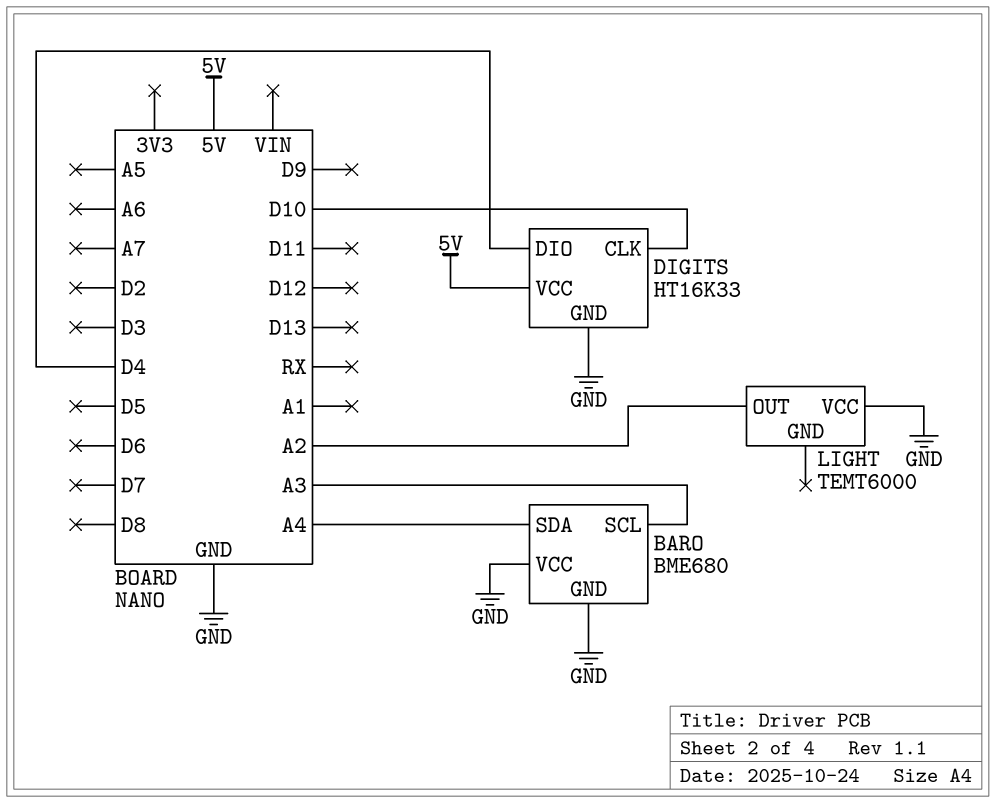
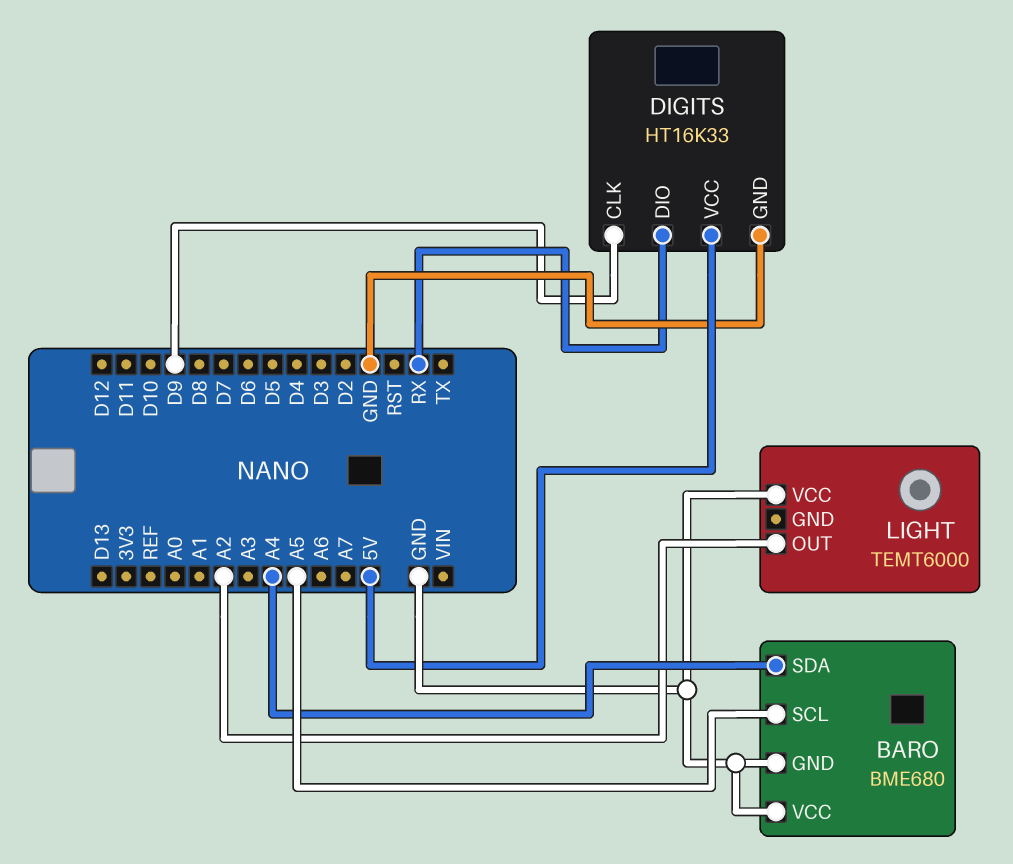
BARO pin SCL: A3 -> A5
DIGITS pin CLK: D10 -> D9
DIGITS pin DIO: D4 -> RX

